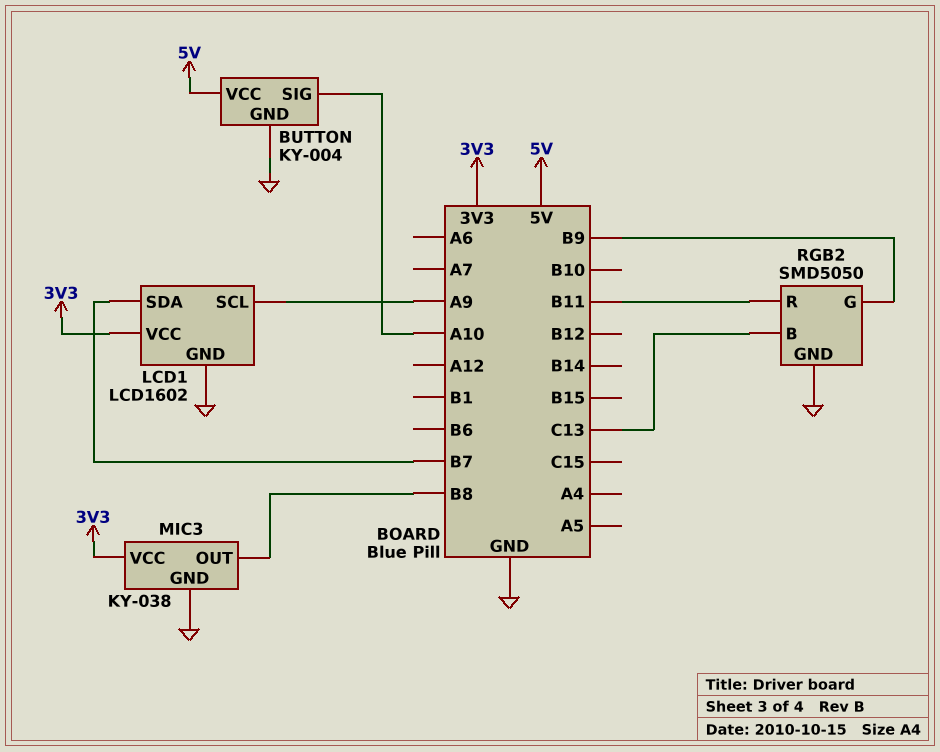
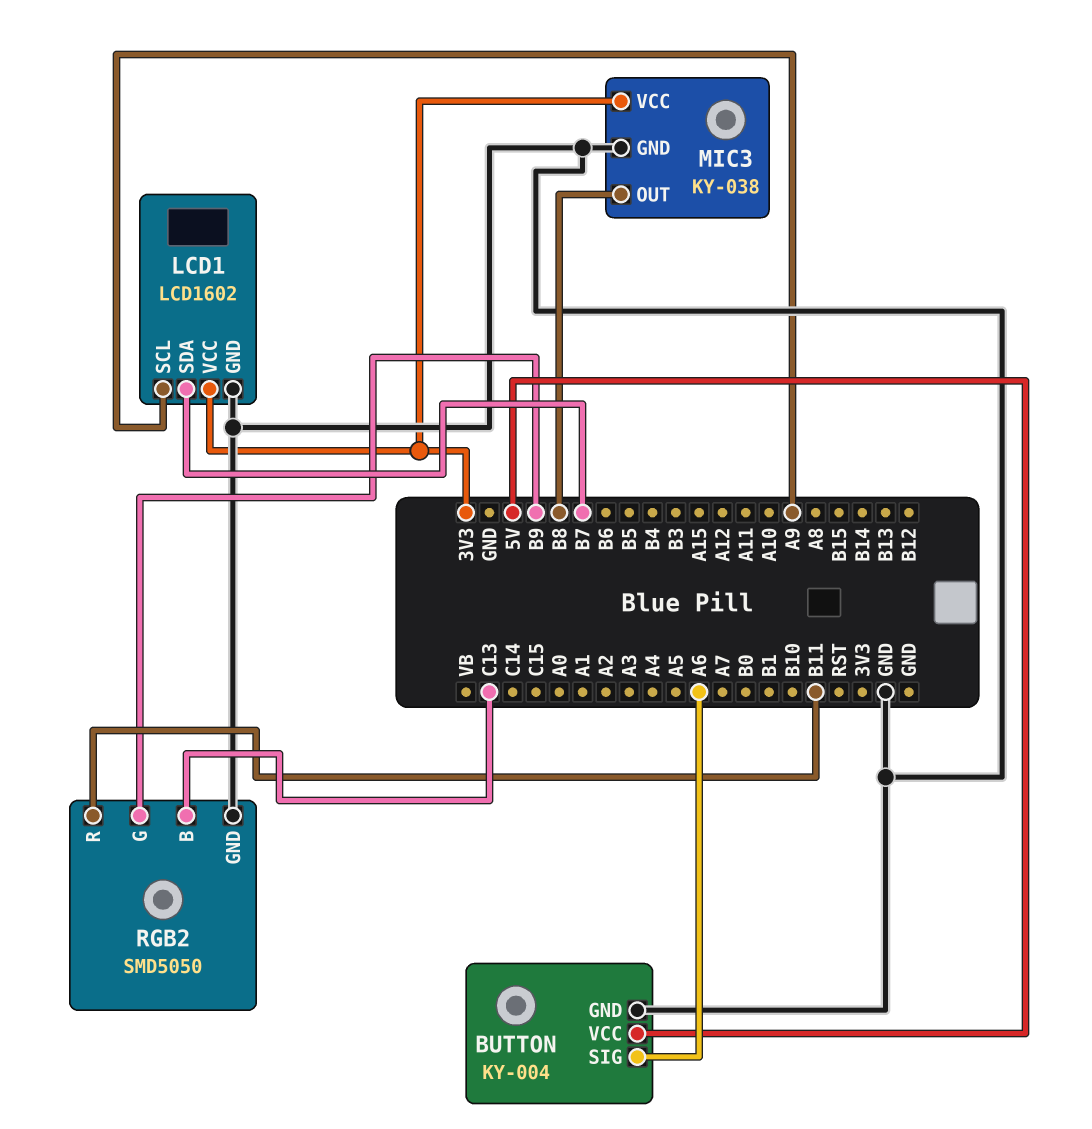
BUTTON pin SIG: A10 -> A6

